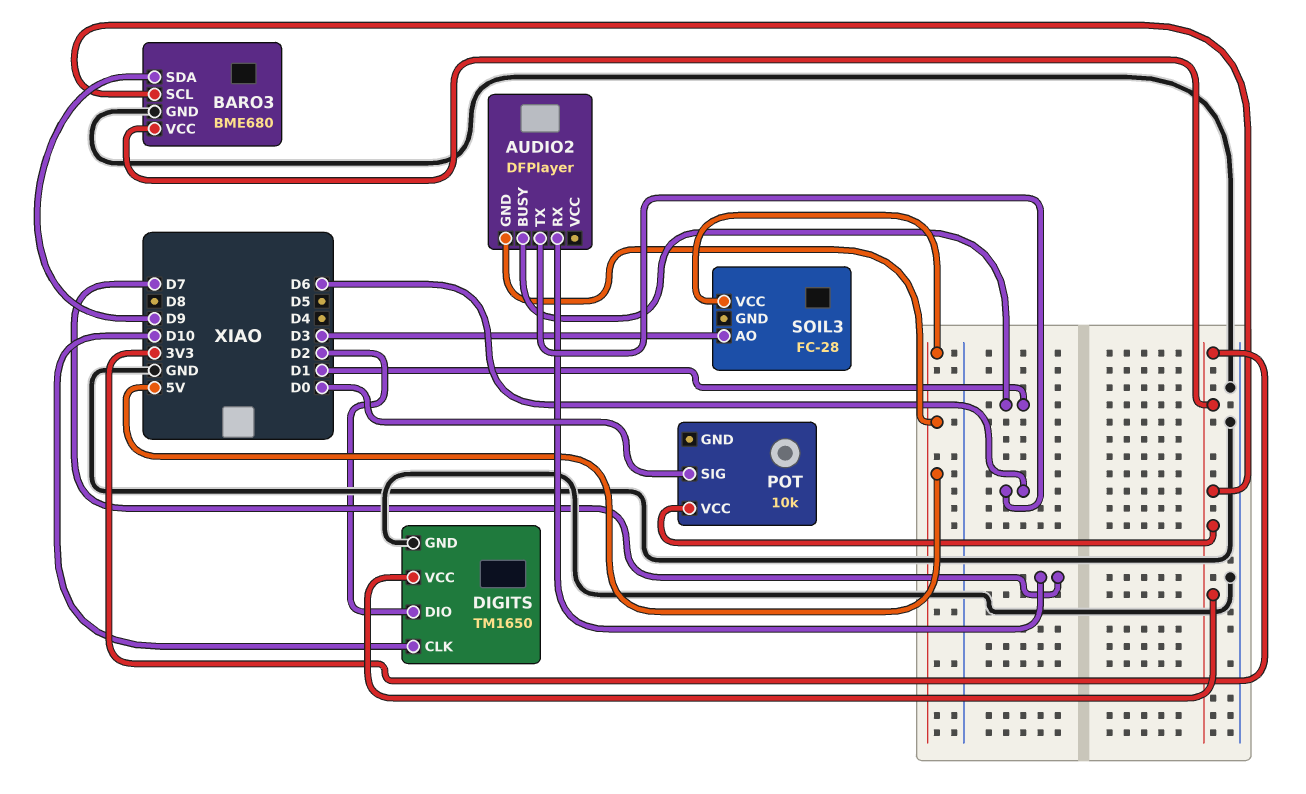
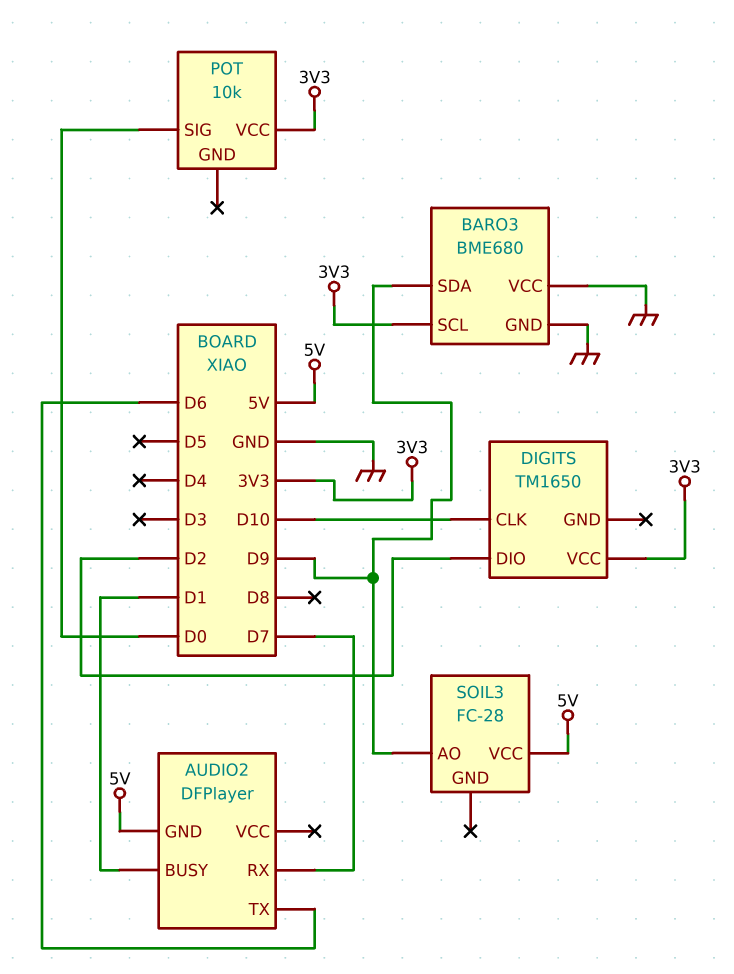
BARO3 pin VCC: 3V3 -> GND
DIGITS pin GND: GND -> none
SOIL3 pin AO: D3 -> D9

